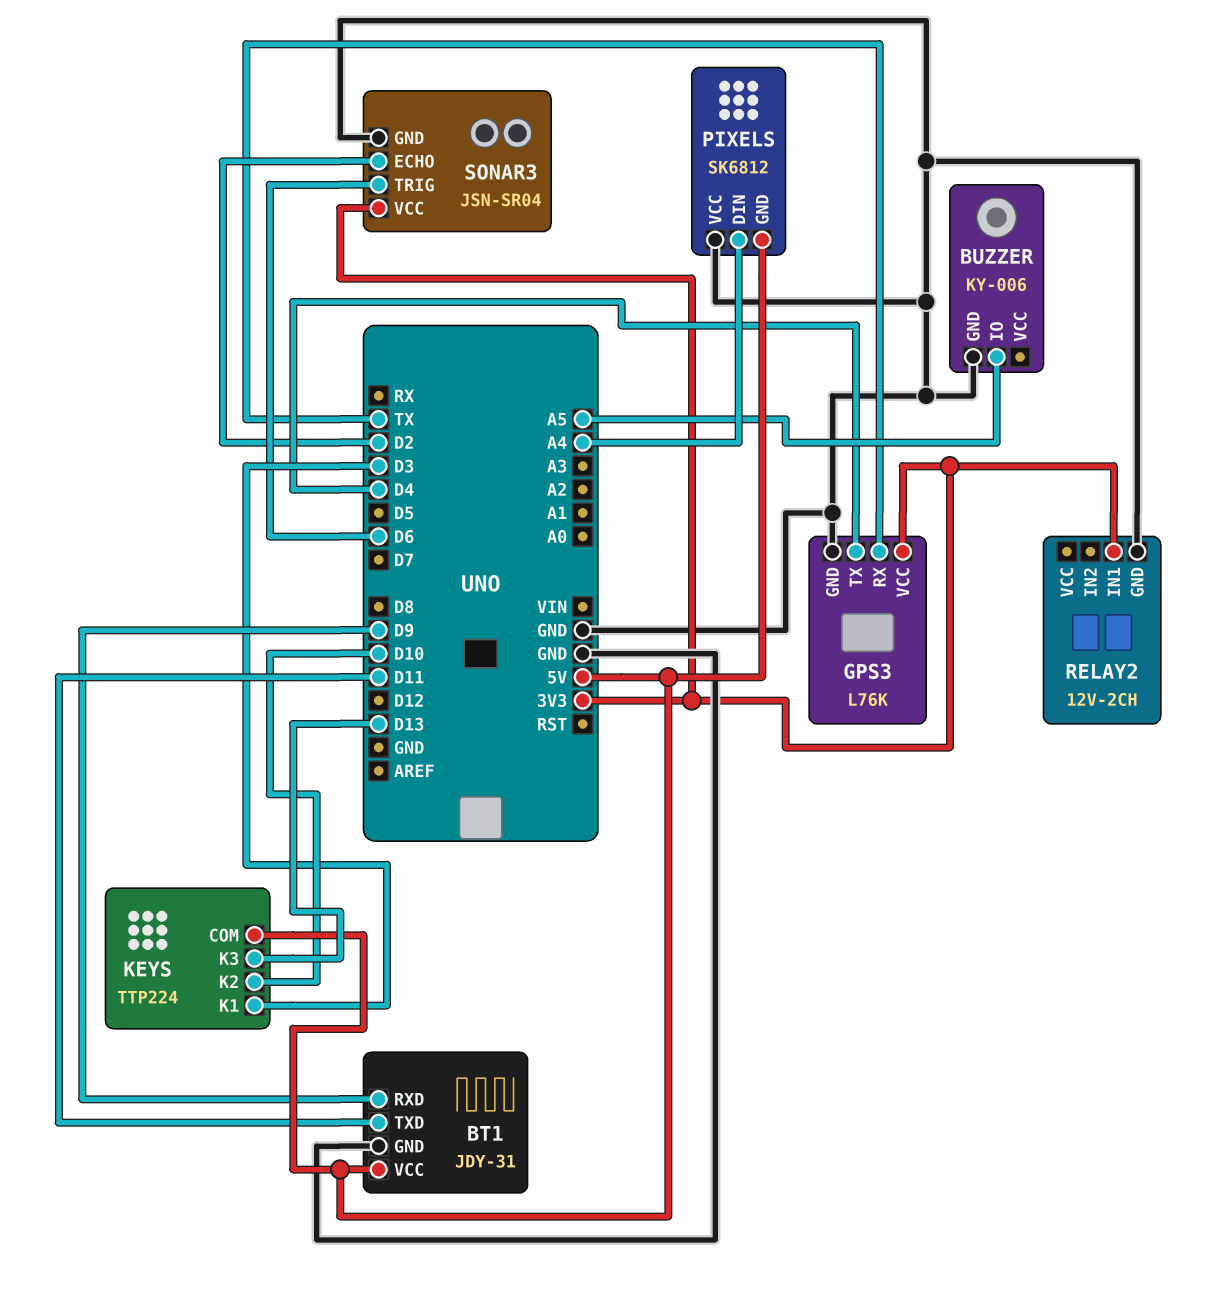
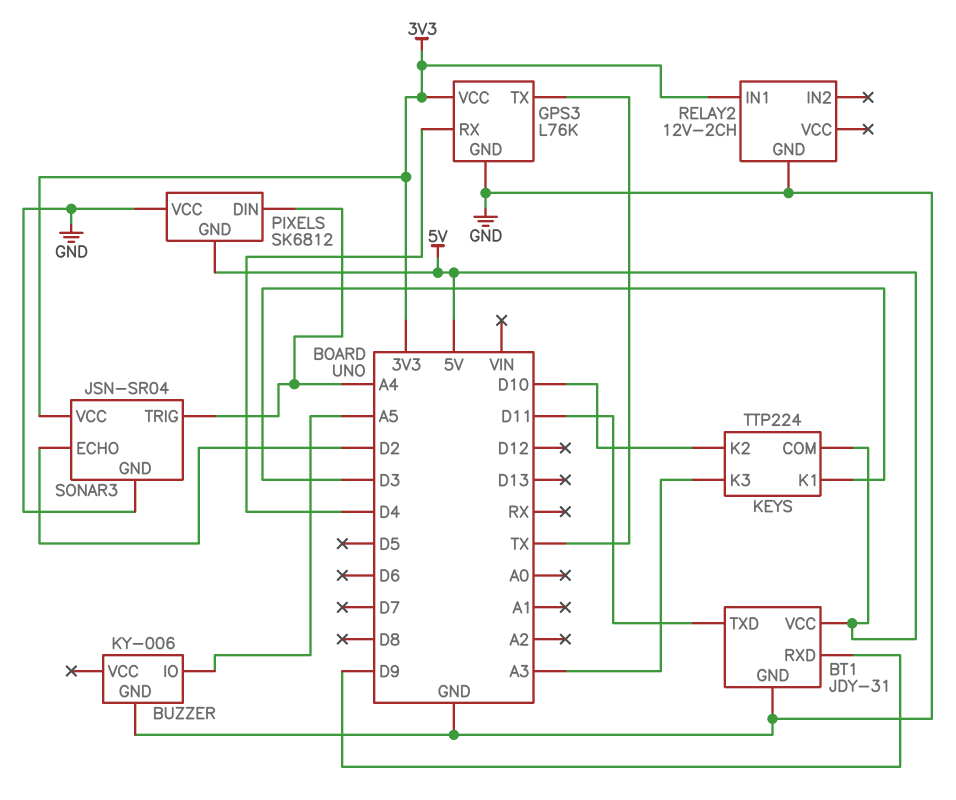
GPS3 pin RX: TX -> D4
GPS3 pin TX: D4 -> TX
KEYS pin K3: D13 -> A3
SONAR3 pin TRIG: D6 -> A4

